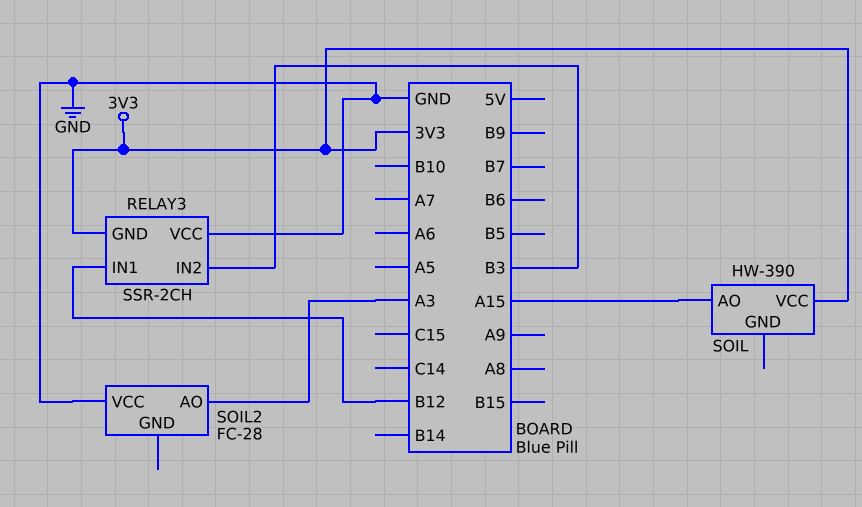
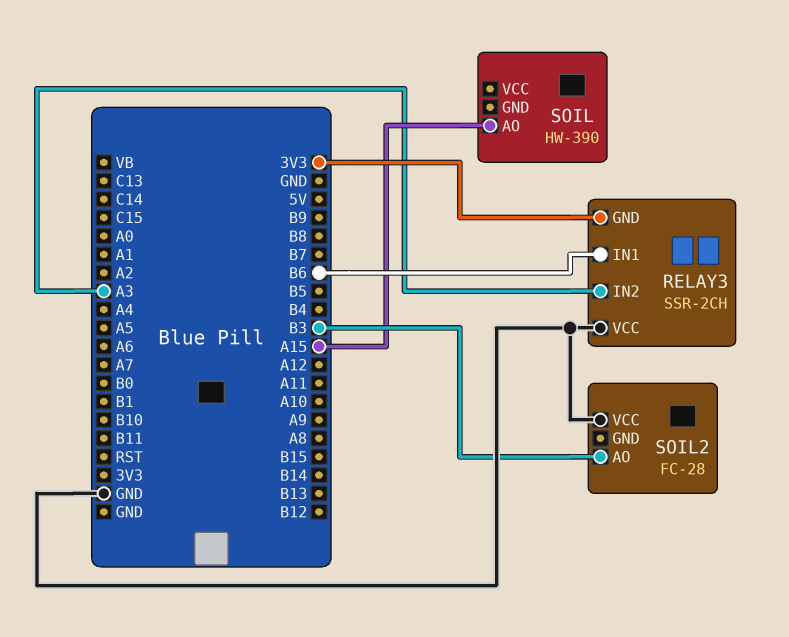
RELAY3 pin IN1: B12 -> B6
RELAY3 pin IN2: B3 -> A3
SOIL pin VCC: 3V3 -> none
SOIL2 pin AO: A3 -> B3

